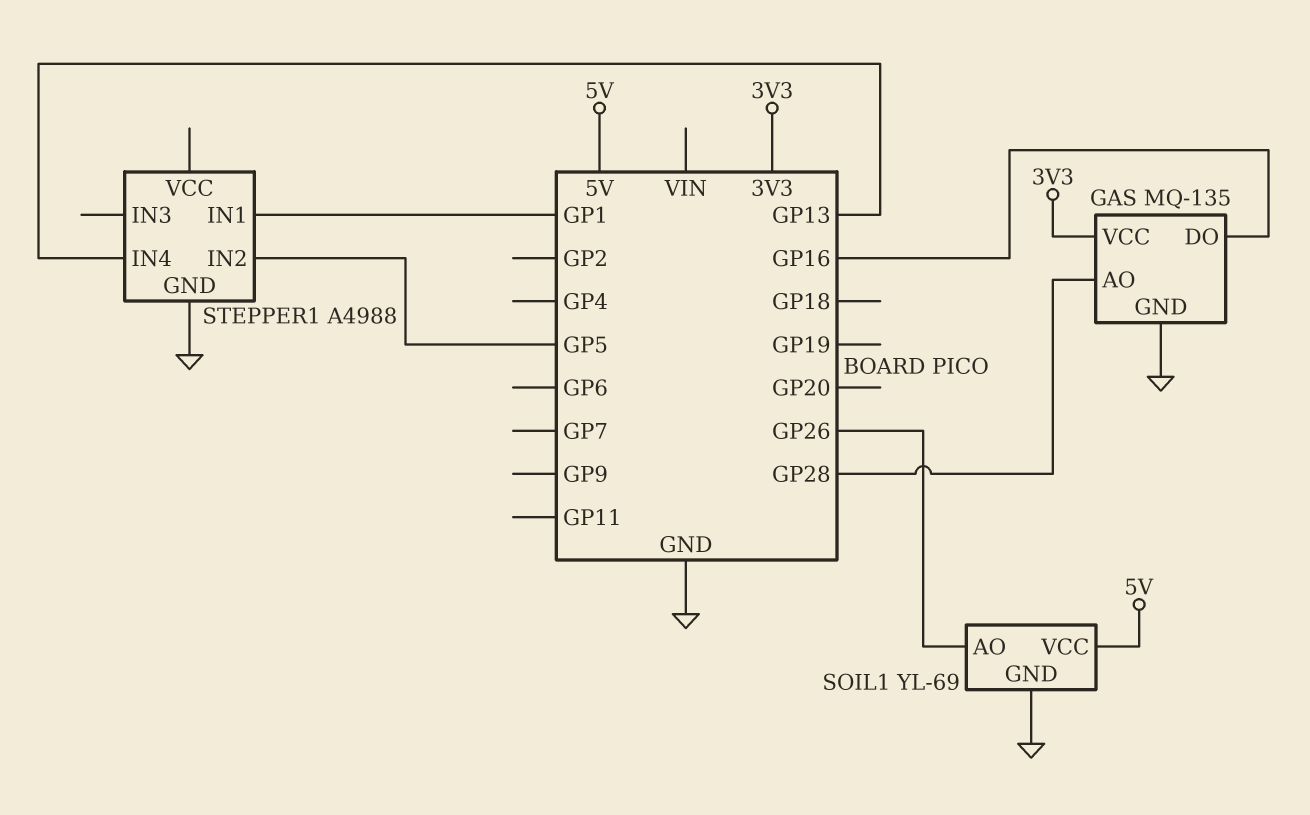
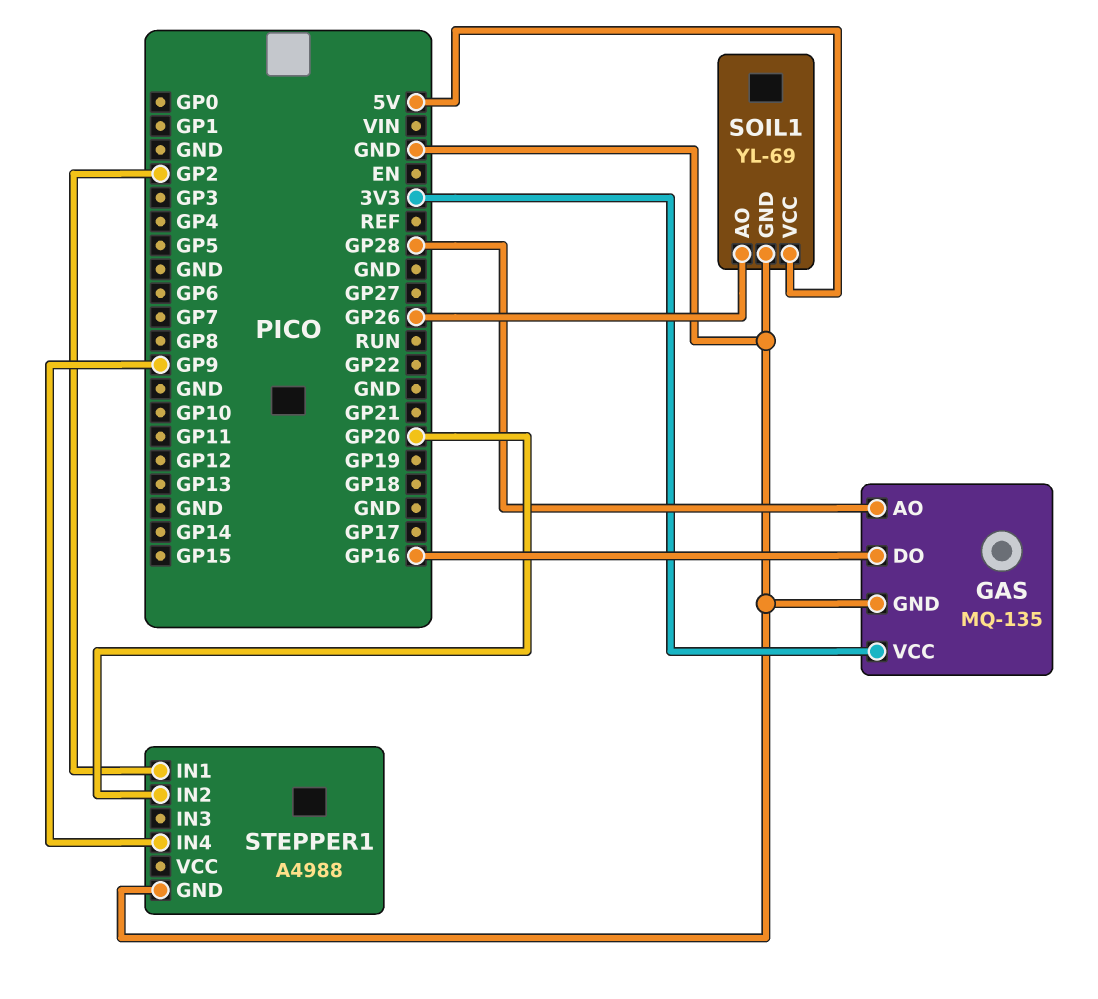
STEPPER1 pin IN1: GP1 -> GP2
STEPPER1 pin IN2: GP5 -> GP20
STEPPER1 pin IN4: GP13 -> GP9

